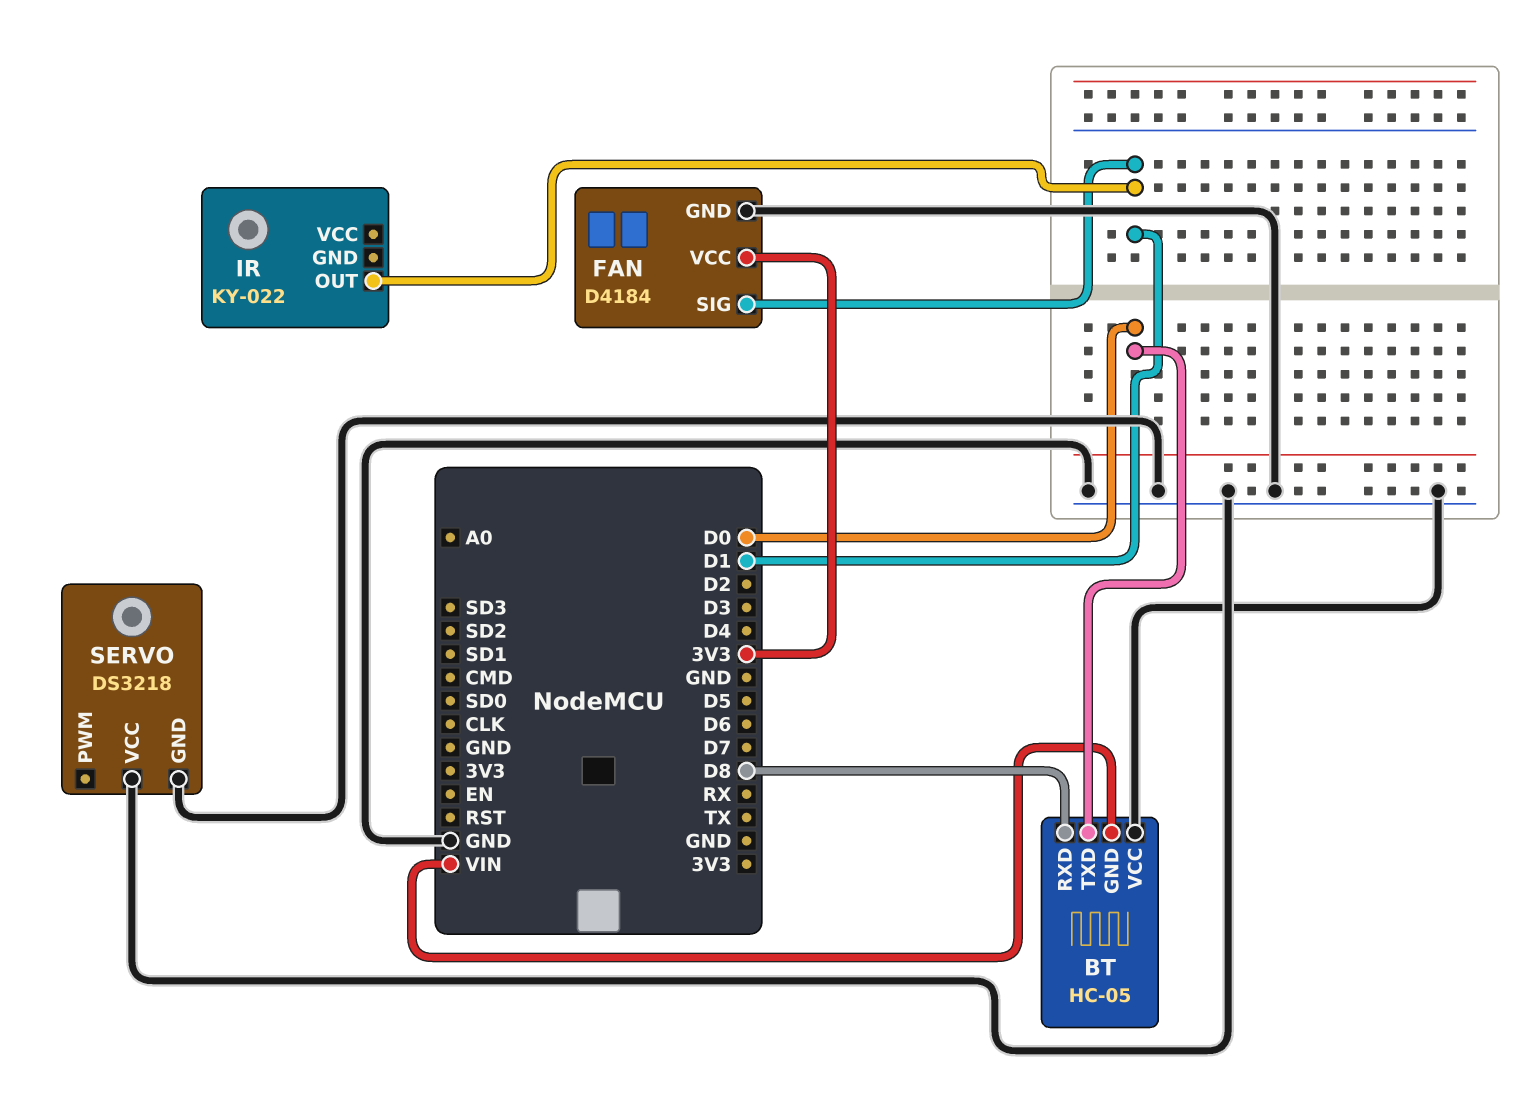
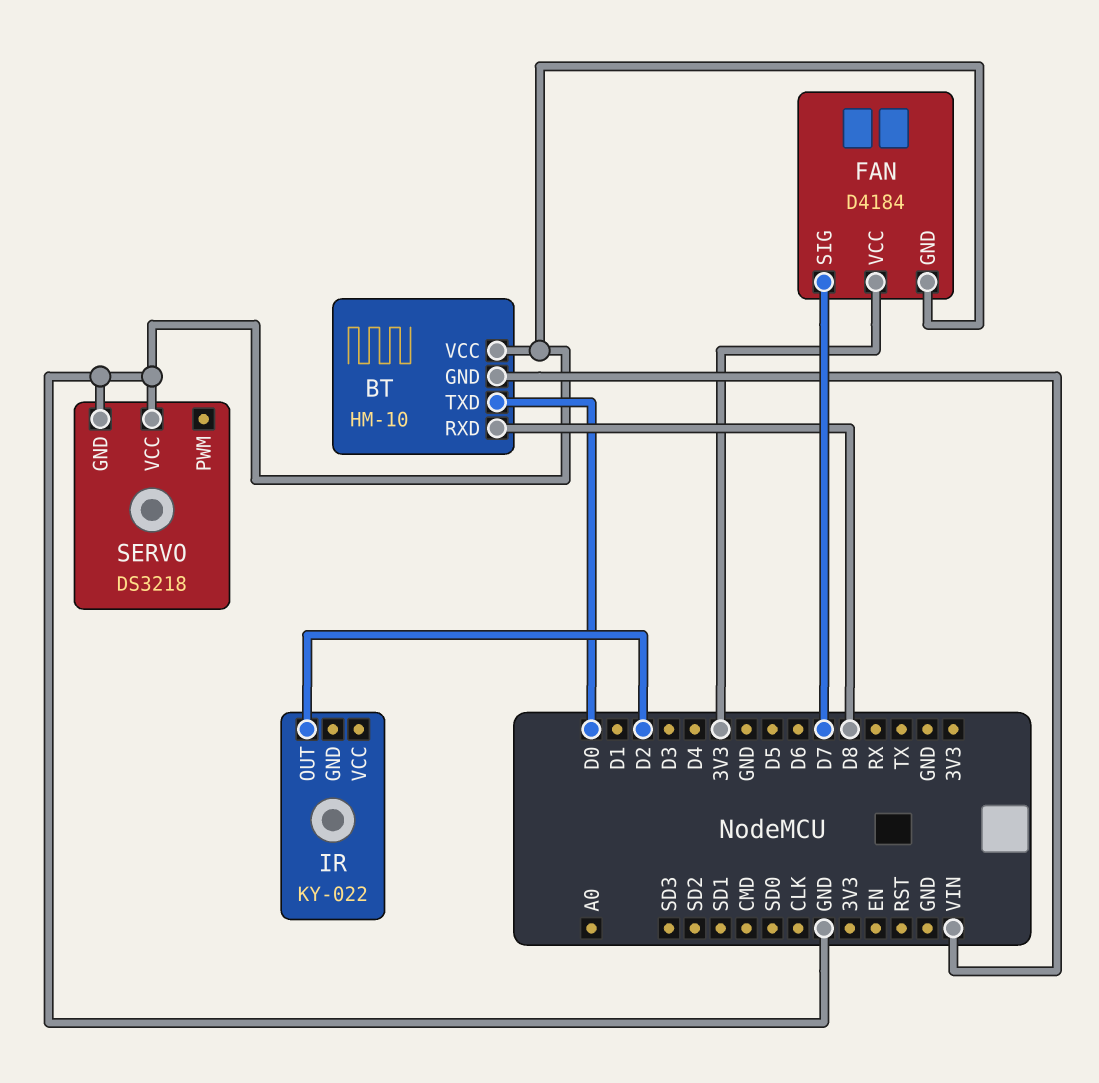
BT: HC-05 -> HM-10
FAN pin SIG: D1 -> D7
IR pin OUT: D1 -> D2

